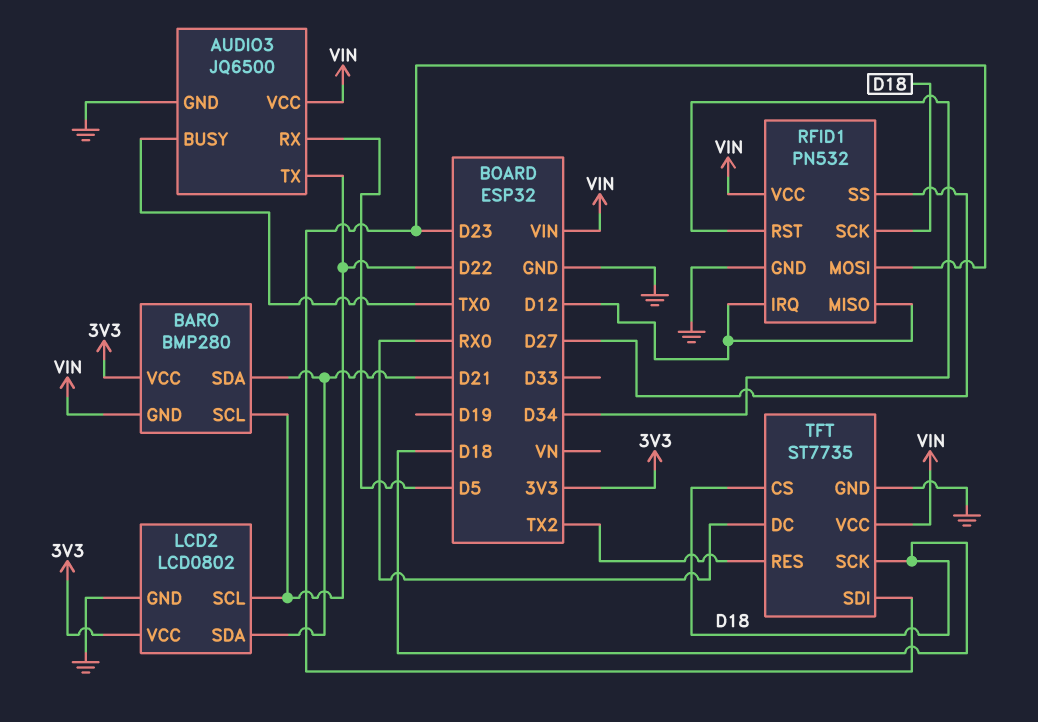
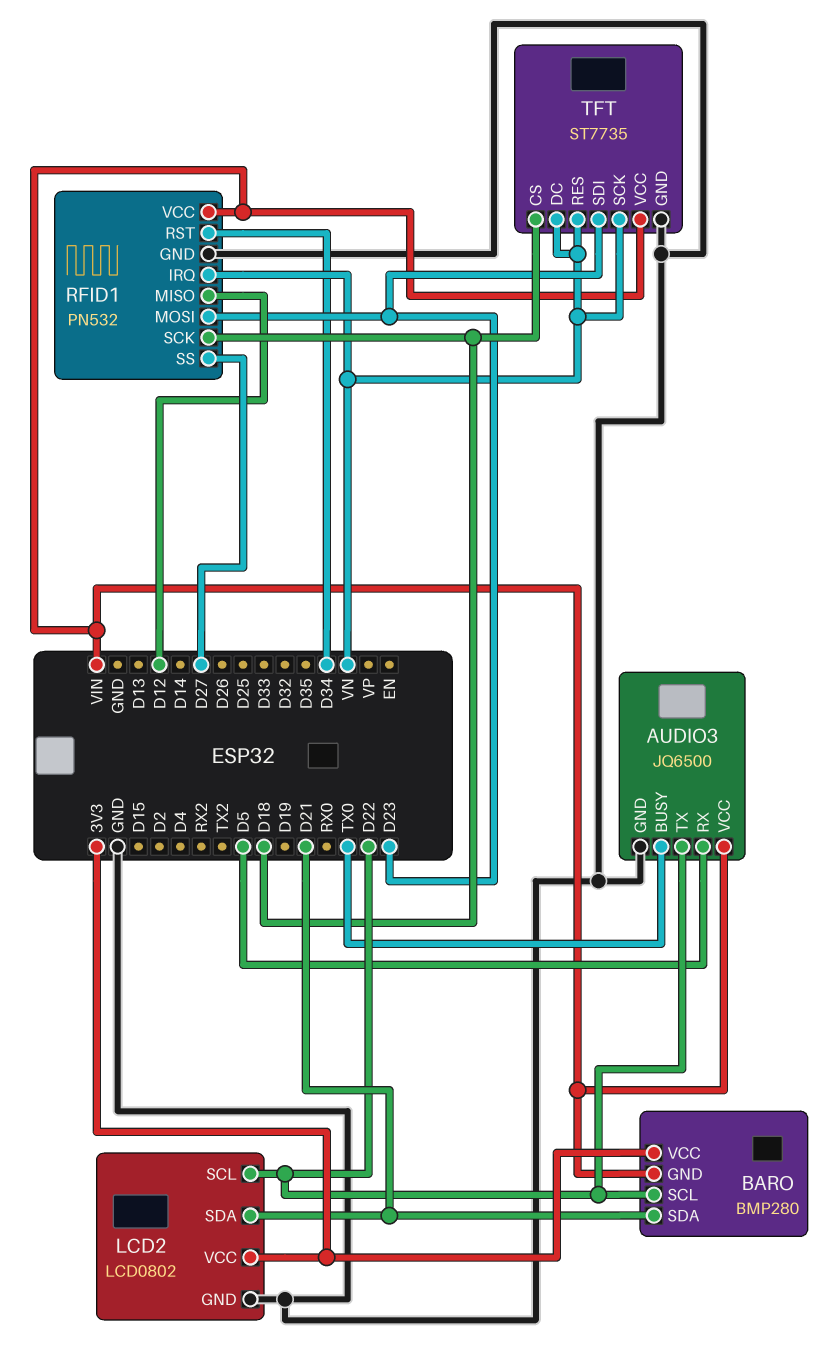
RFID1 pin IRQ: D12 -> VN
TFT pin DC: RX0 -> VN
TFT pin RES: TX2 -> VN
TFT pin SCK: D18 -> VN

